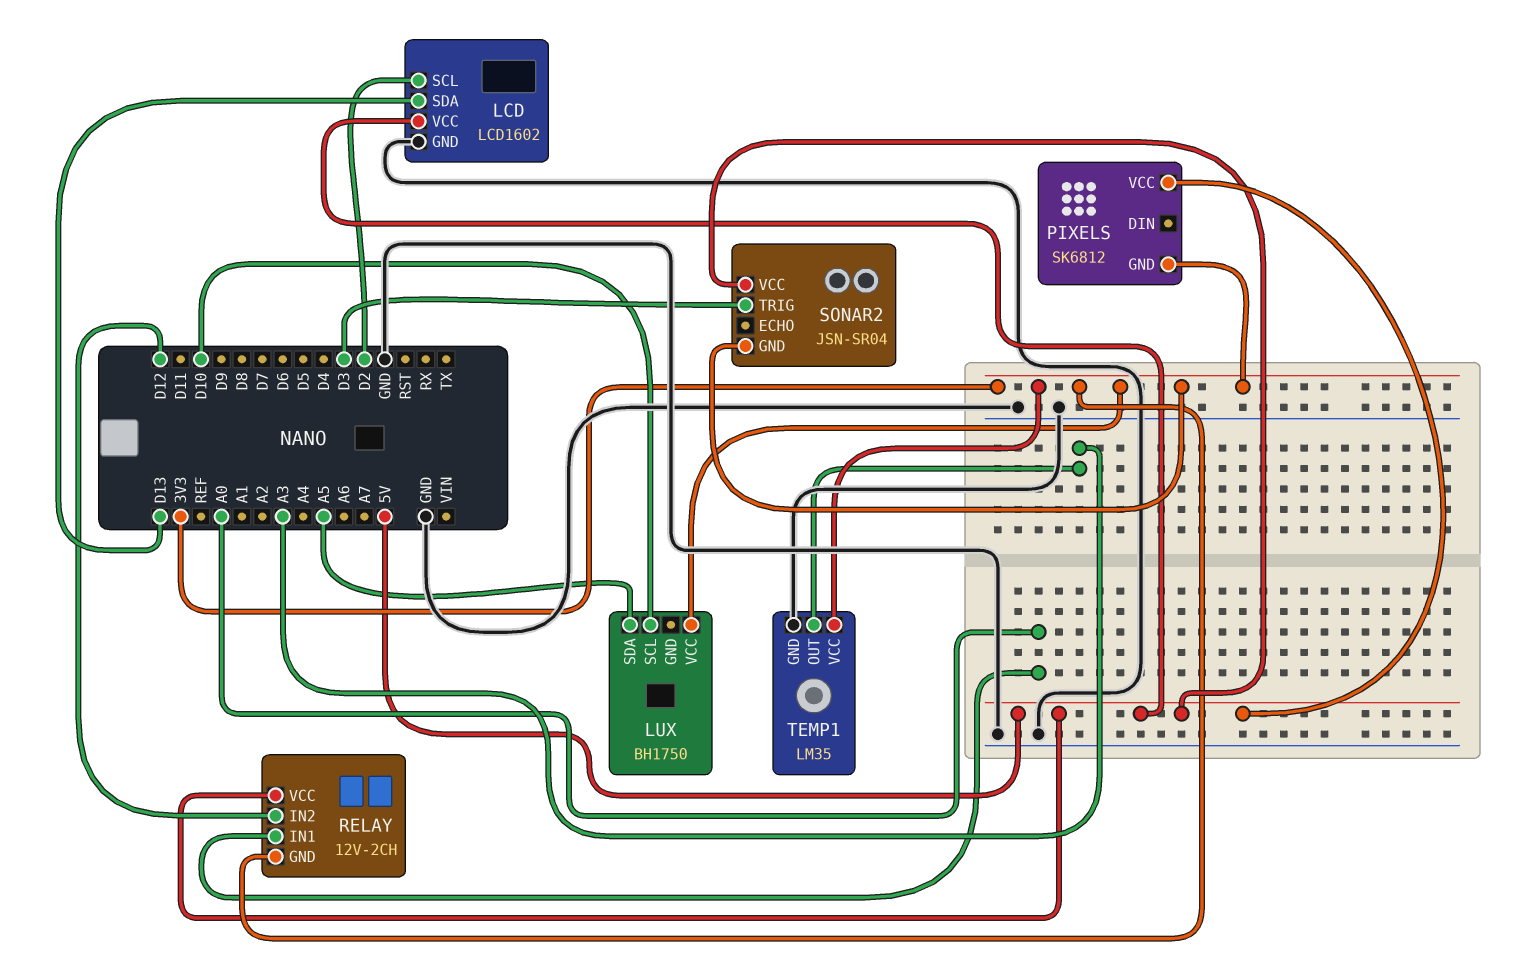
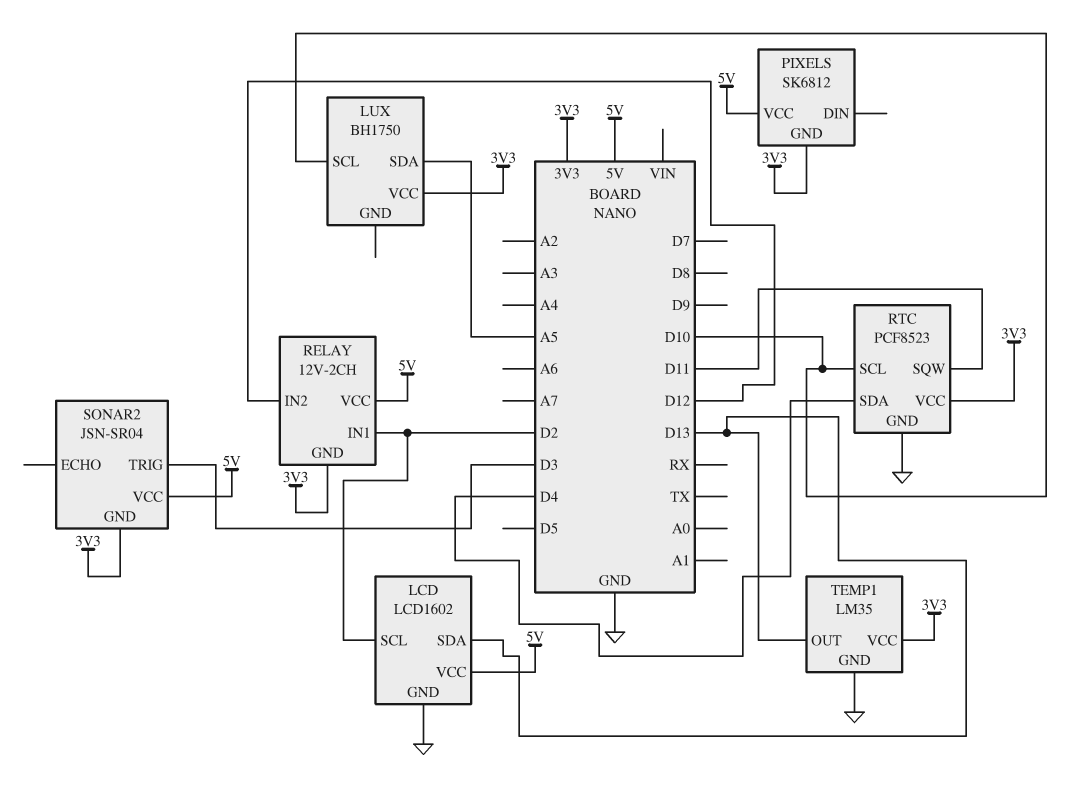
RELAY pin IN1: A0 -> D2
RTC: none -> PCF8523
RTC pin GND: none -> GND
RTC pin SCL: none -> D10
RTC pin SDA: none -> D4
RTC pin SQW: none -> D11
RTC pin VCC: none -> 3V3
TEMP1 pin OUT: A3 -> D13

